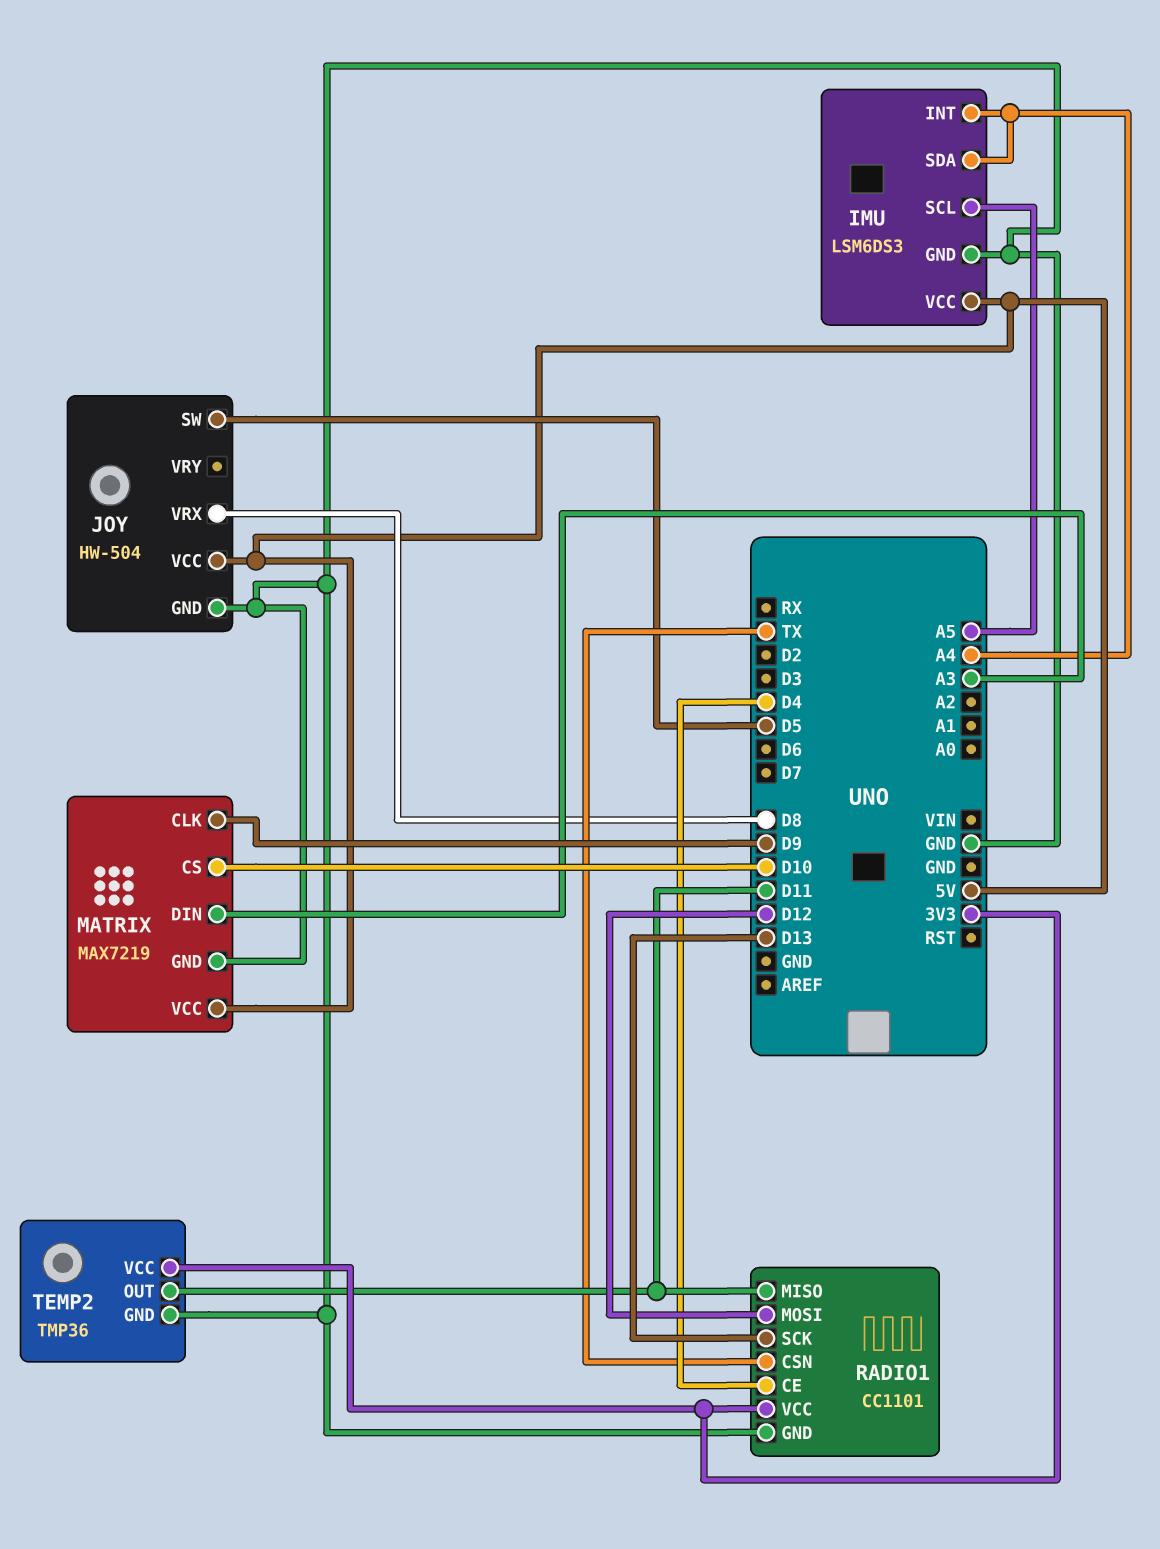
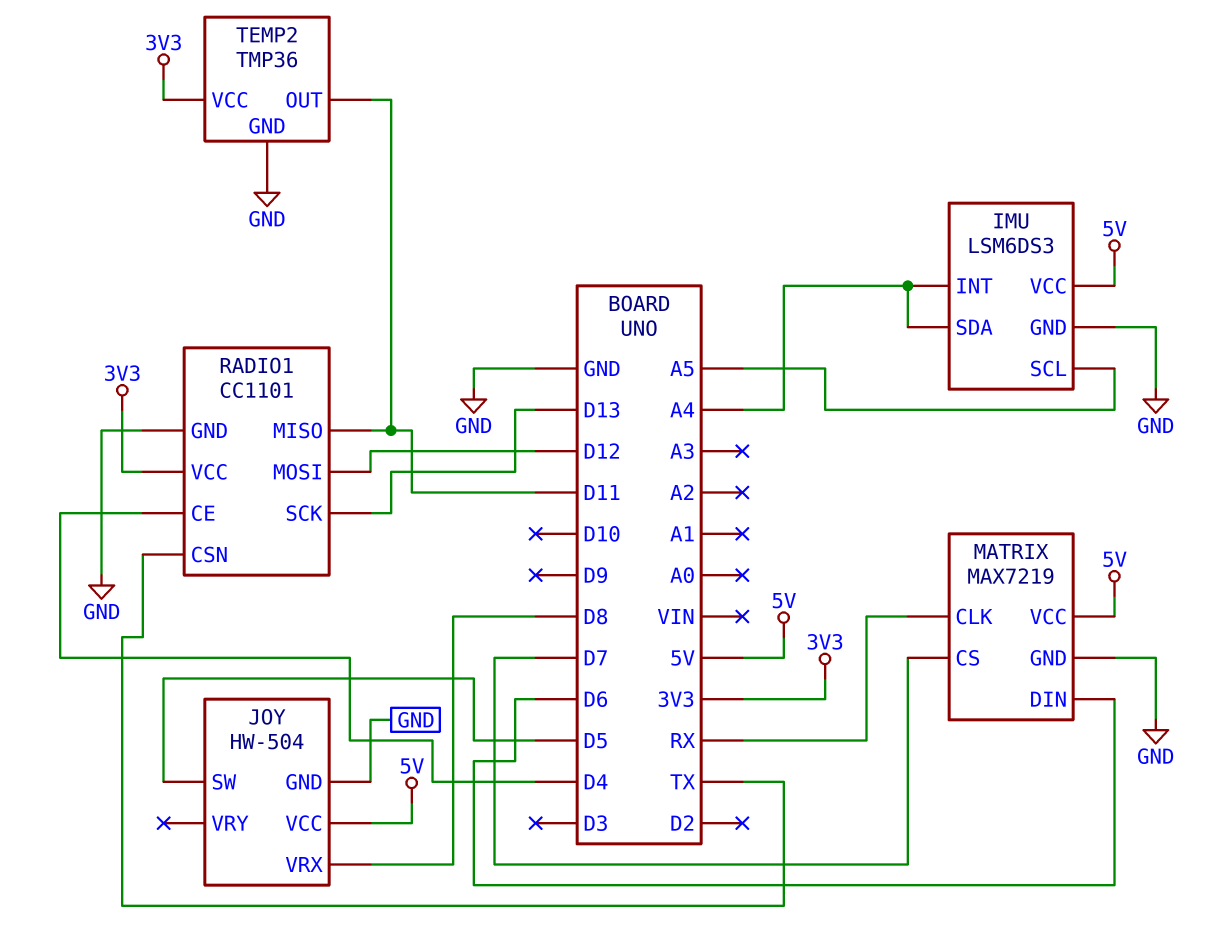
MATRIX pin CLK: D9 -> RX
MATRIX pin CS: D10 -> D7
MATRIX pin DIN: A3 -> D6

